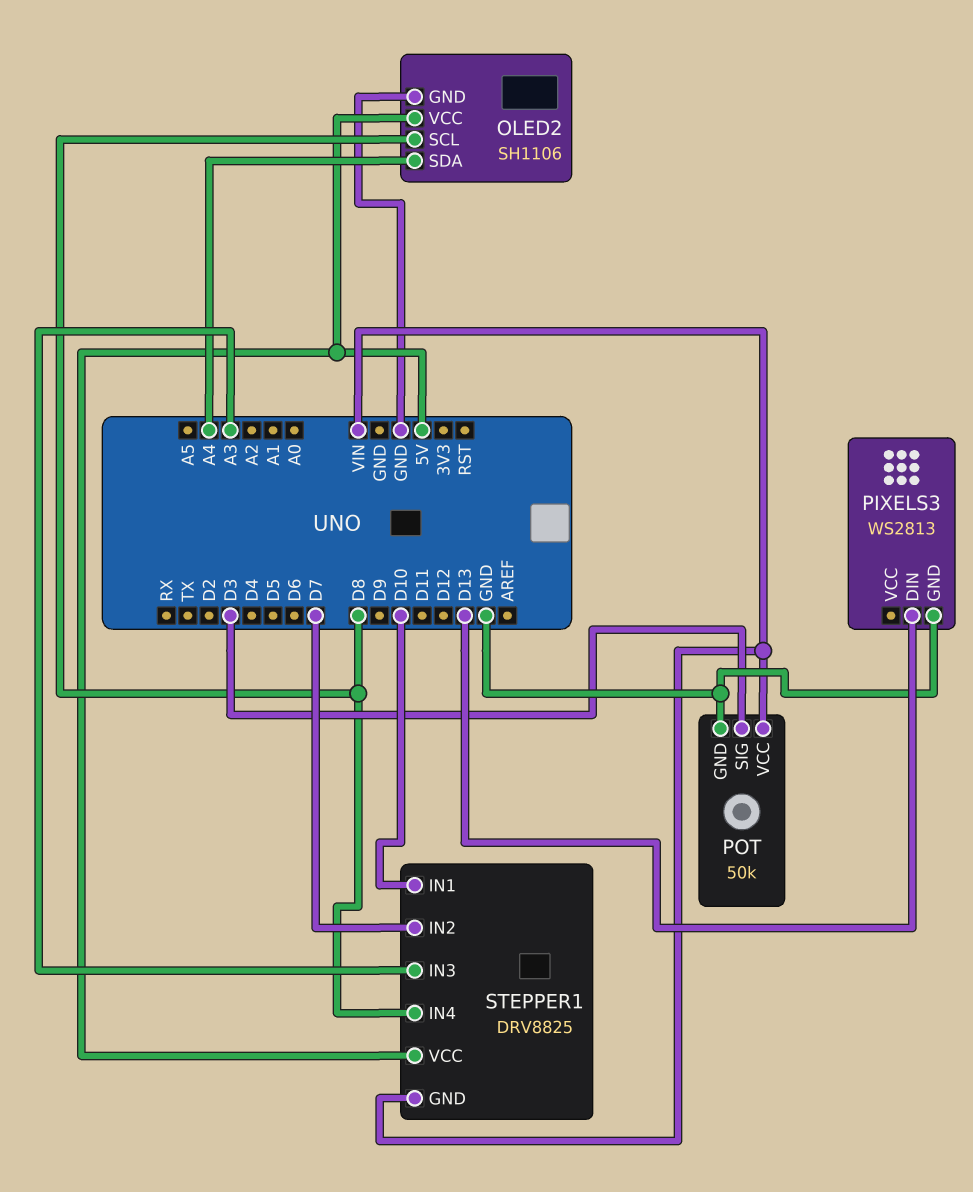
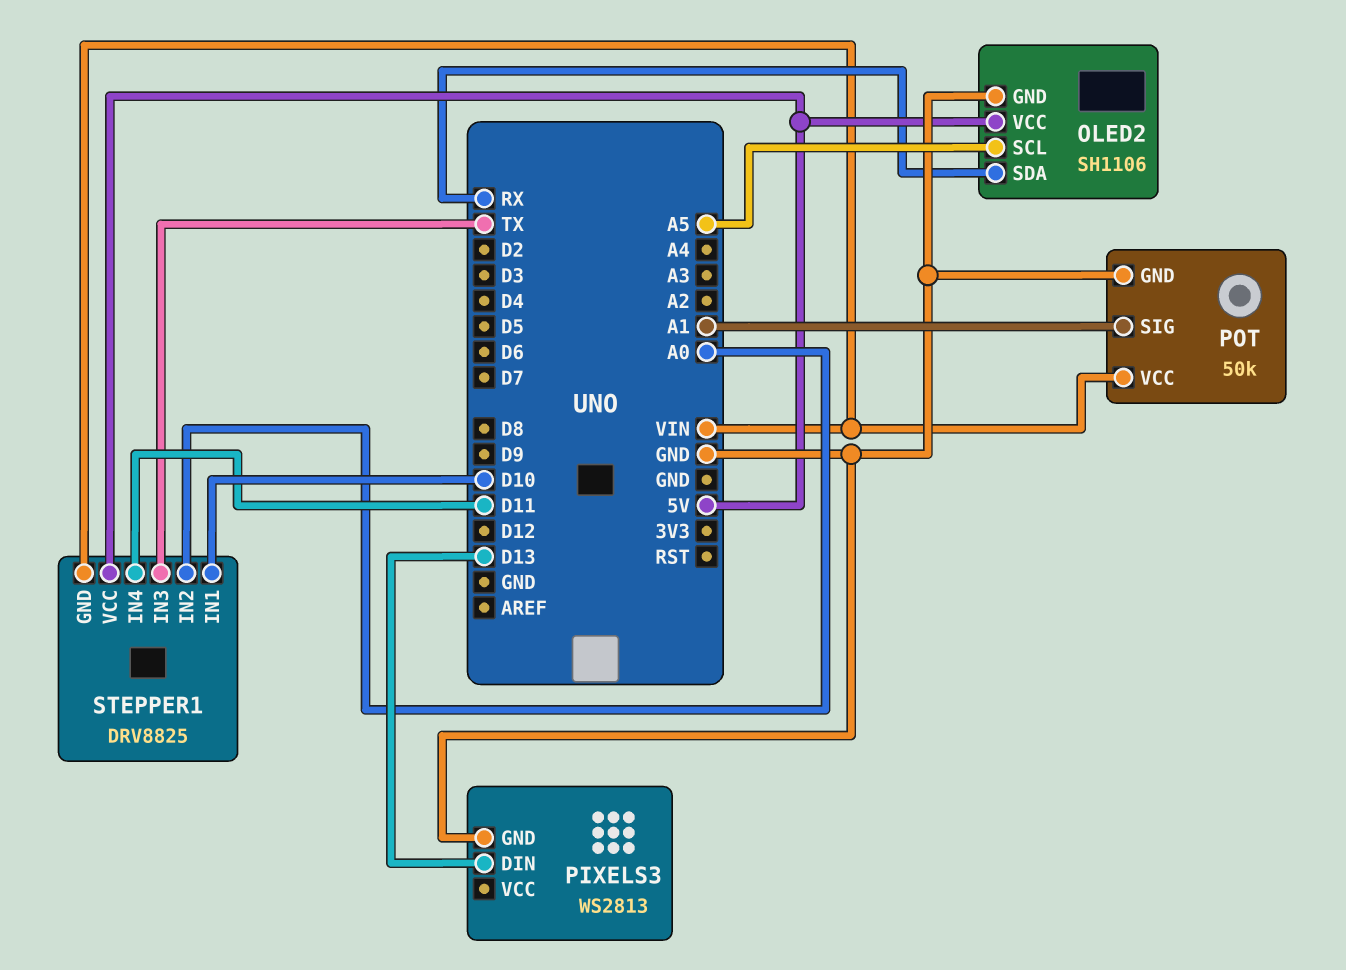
OLED2 pin SCL: D8 -> A5
OLED2 pin SDA: A4 -> RX
POT pin SIG: D3 -> A1
STEPPER1 pin IN2: D7 -> A0
STEPPER1 pin IN3: A3 -> TX
STEPPER1 pin IN4: D8 -> D11

